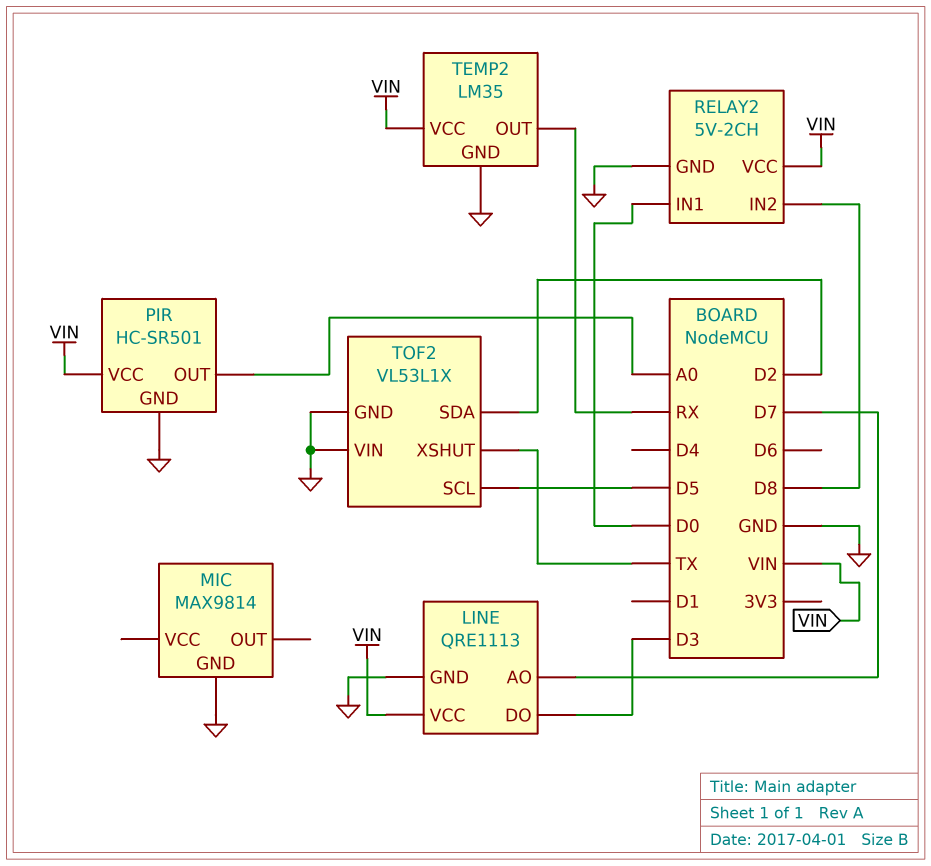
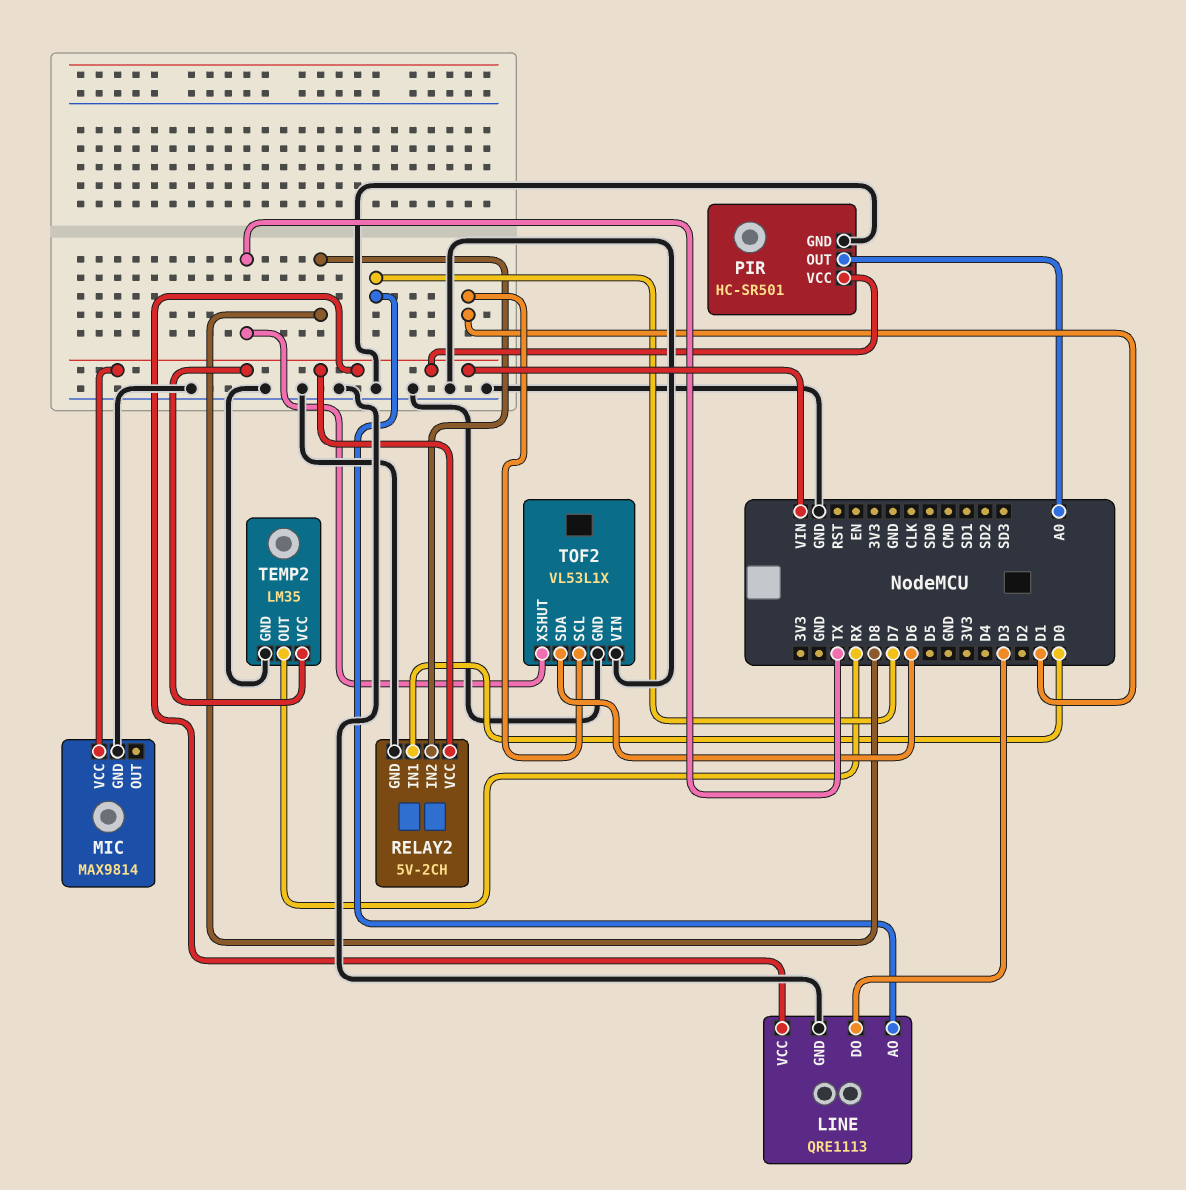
MIC pin VCC: none -> VIN
TOF2 pin SCL: D5 -> D1
TOF2 pin SDA: D2 -> D6

